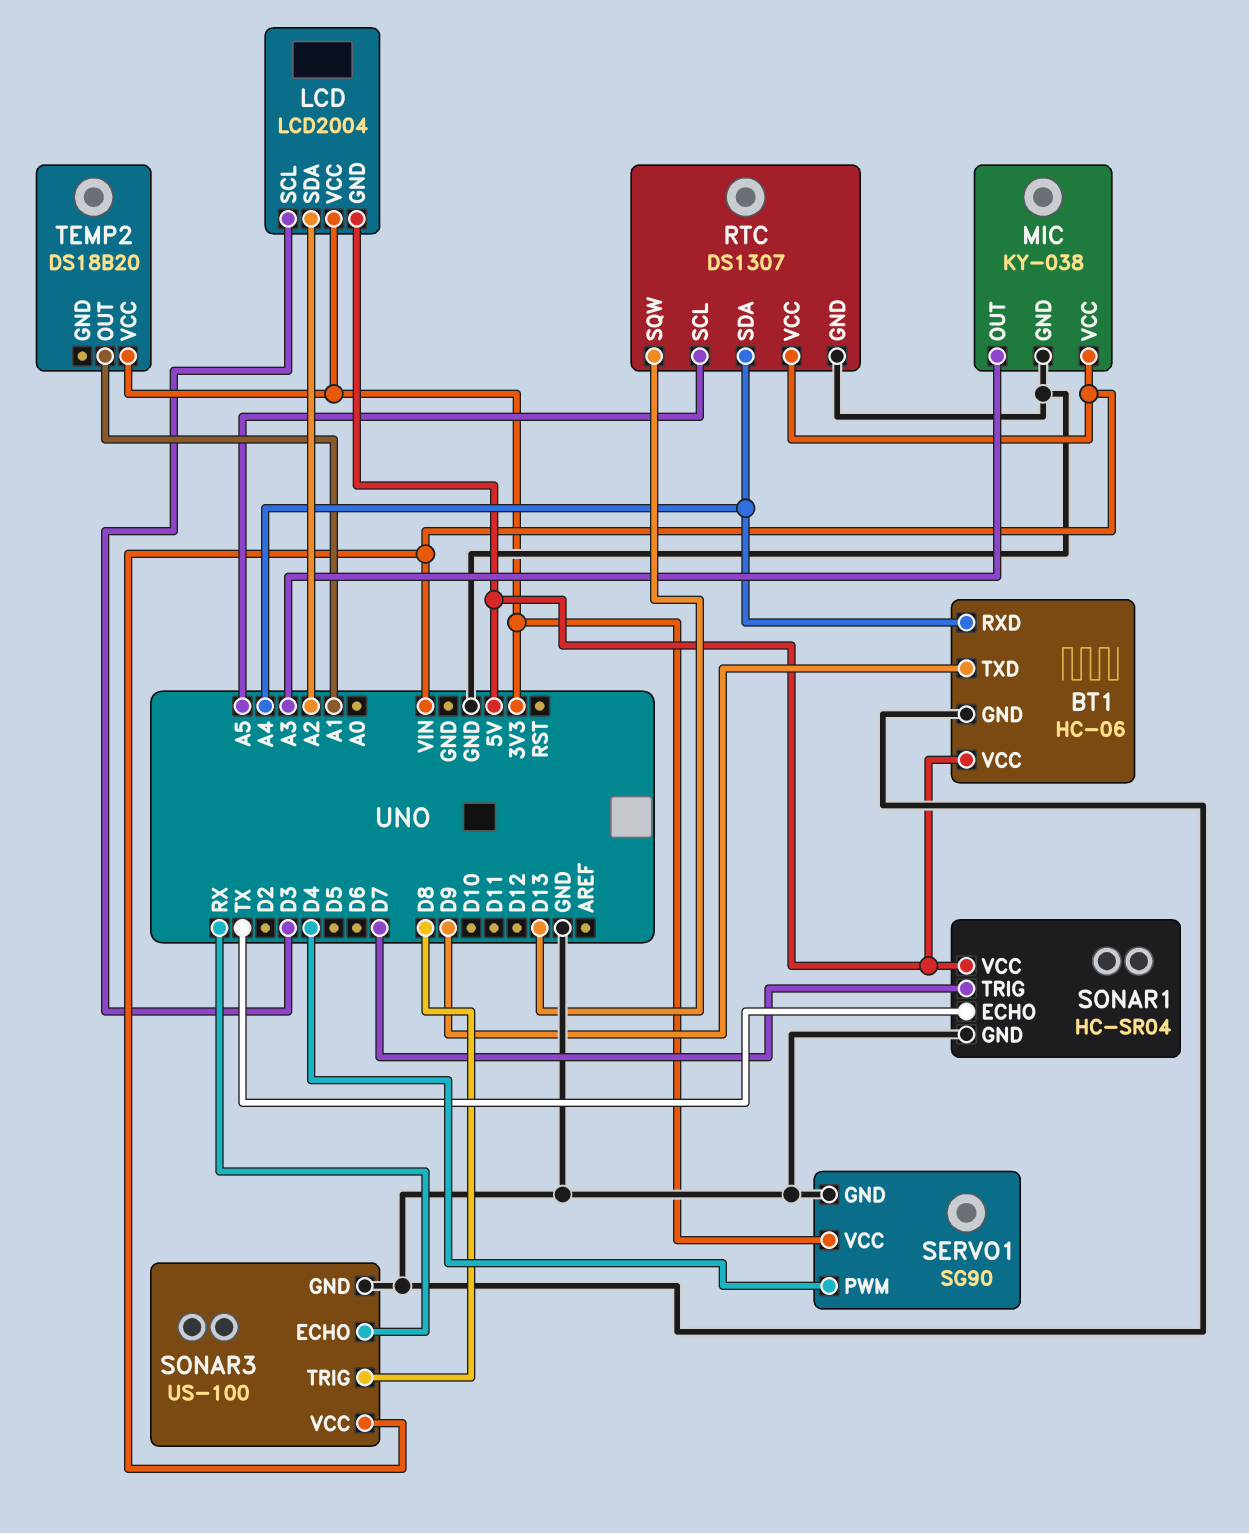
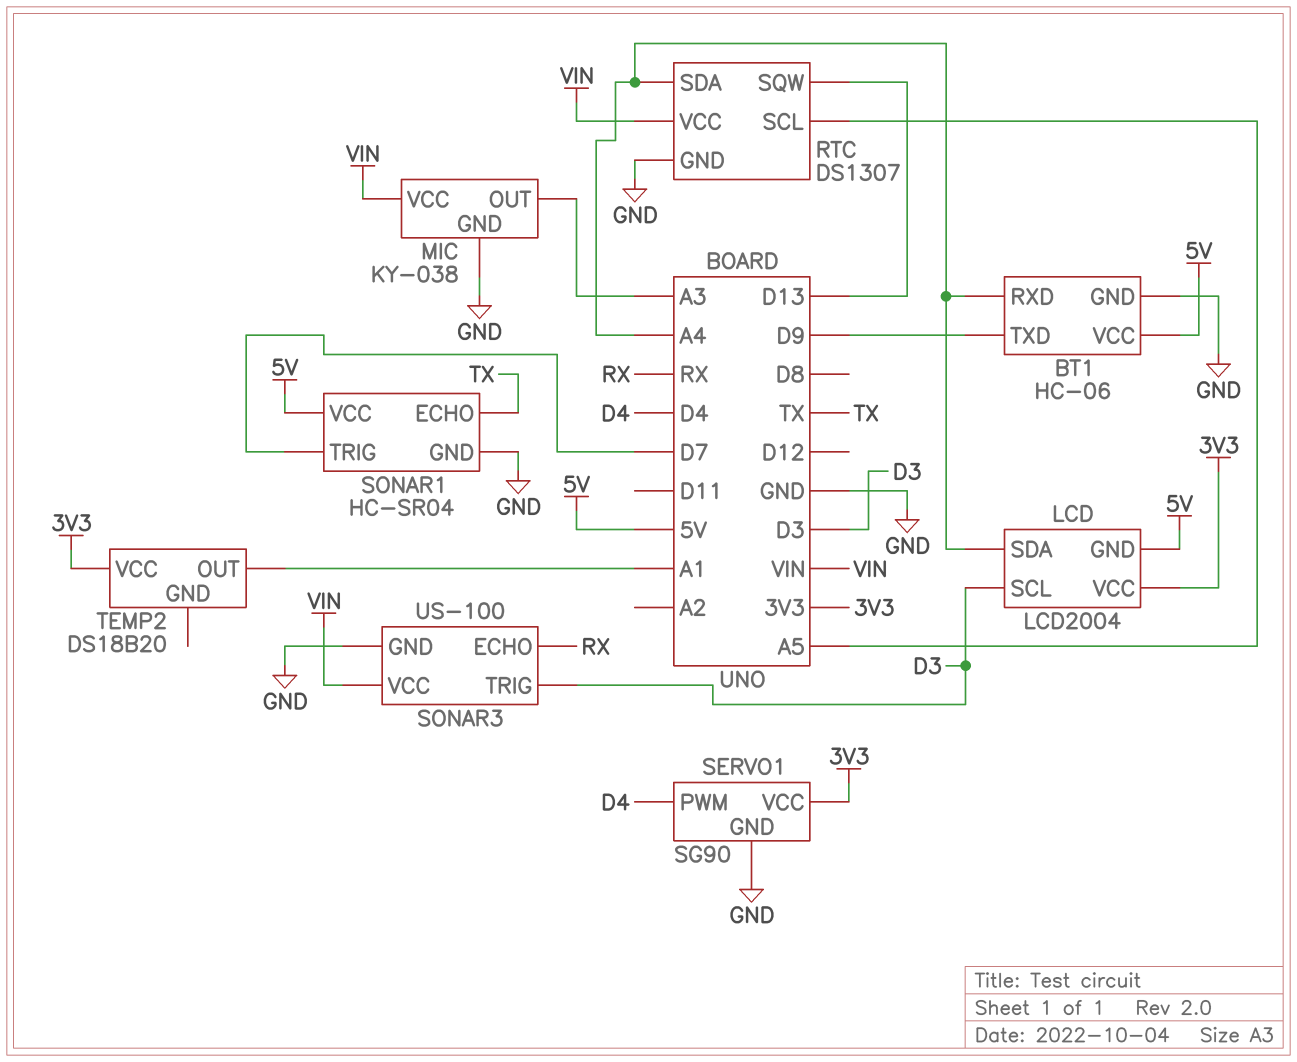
LCD pin SDA: A2 -> A4
SONAR3 pin TRIG: D8 -> D3

